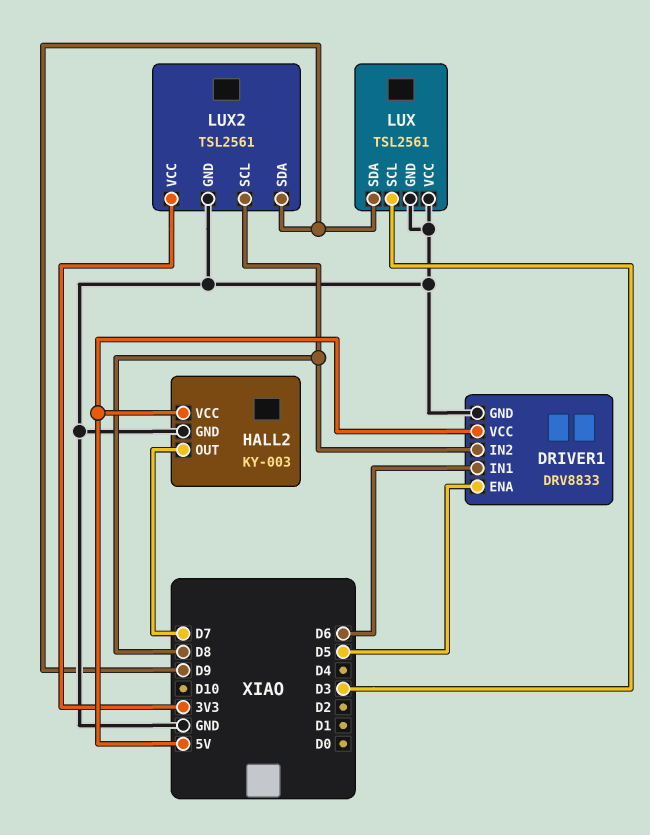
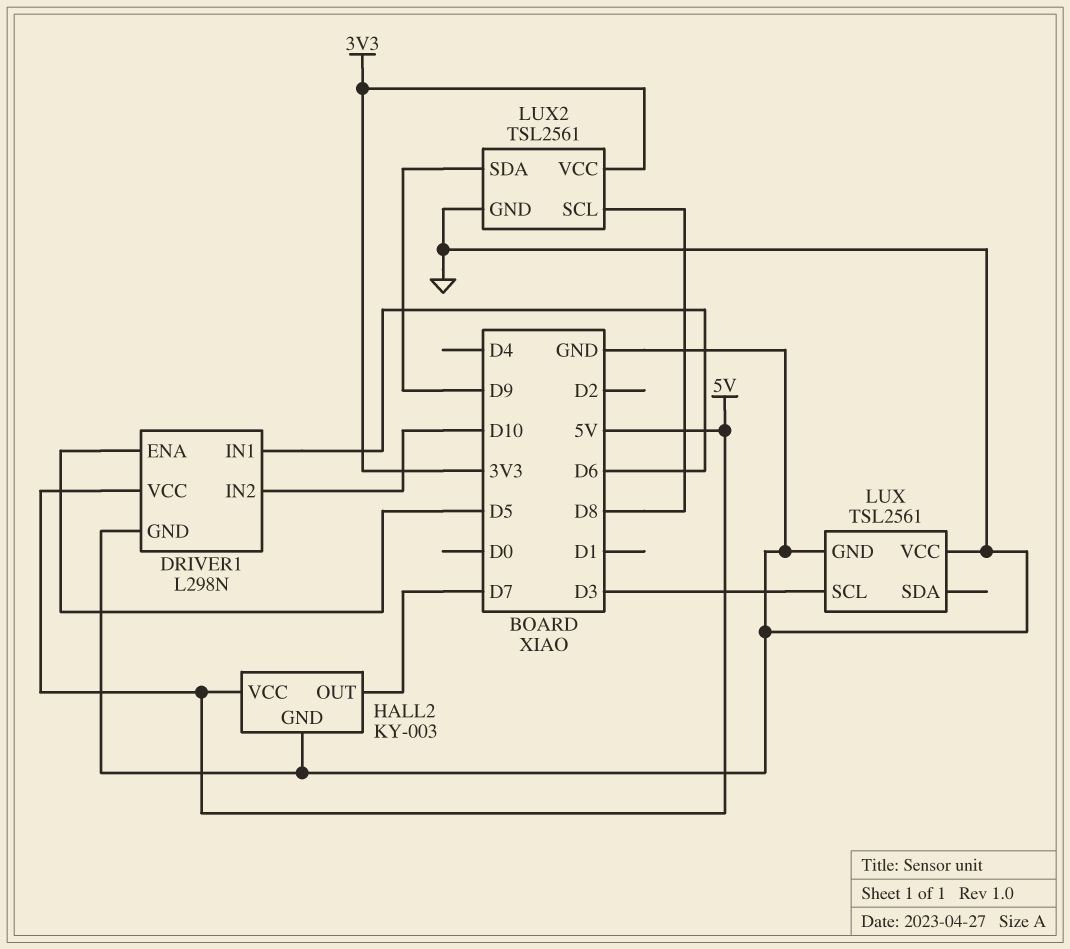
DRIVER1: DRV8833 -> L298N
DRIVER1 pin IN2: D8 -> D10
LUX pin SDA: D9 -> none

